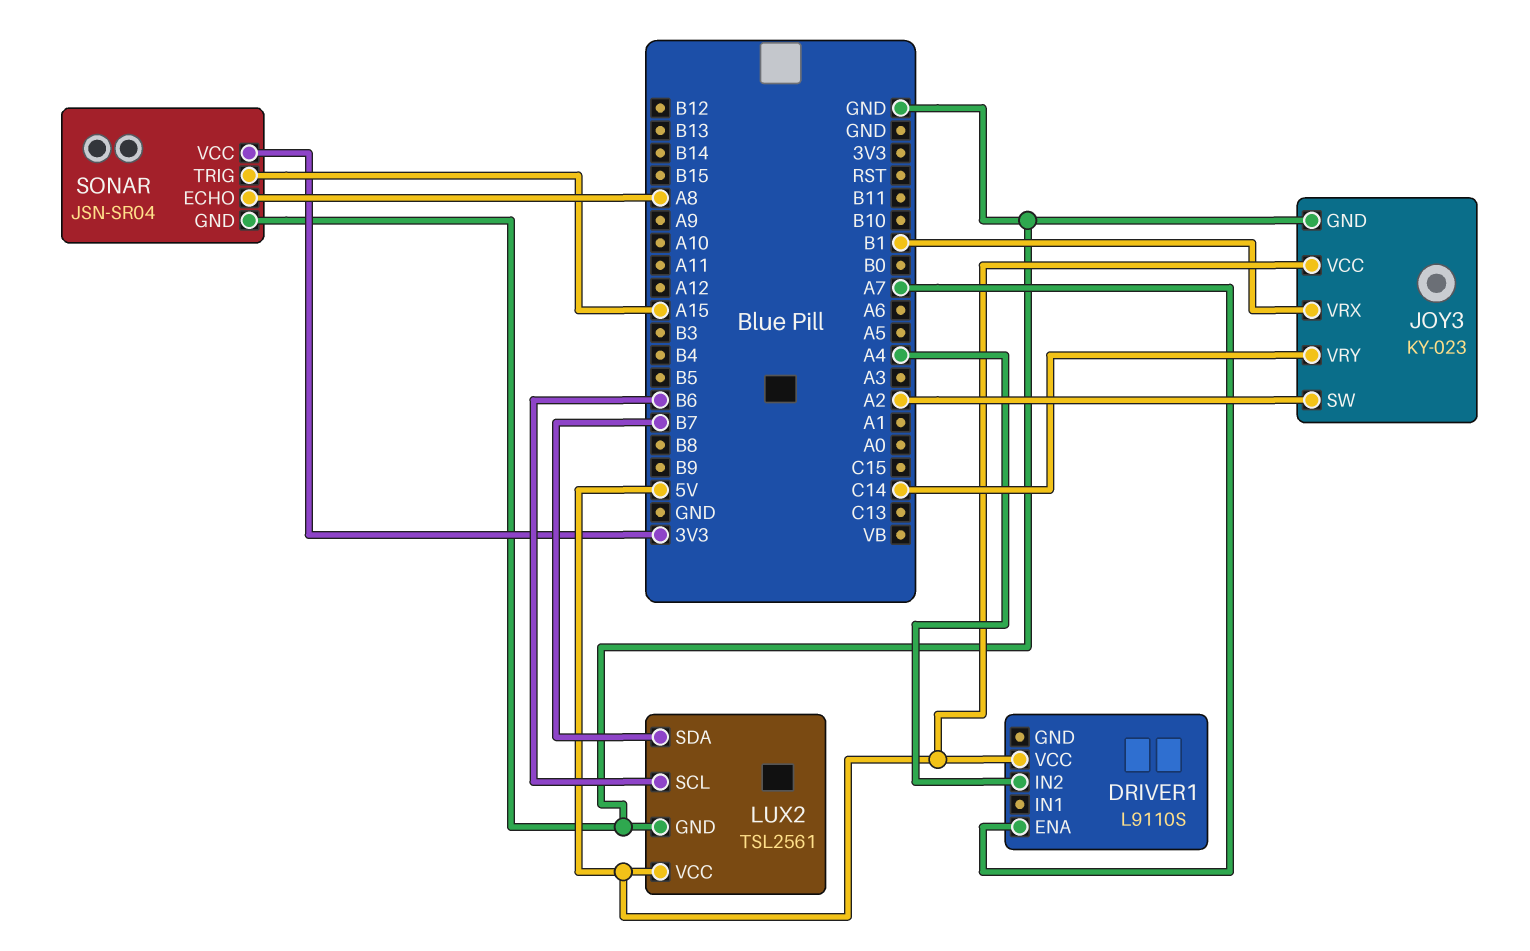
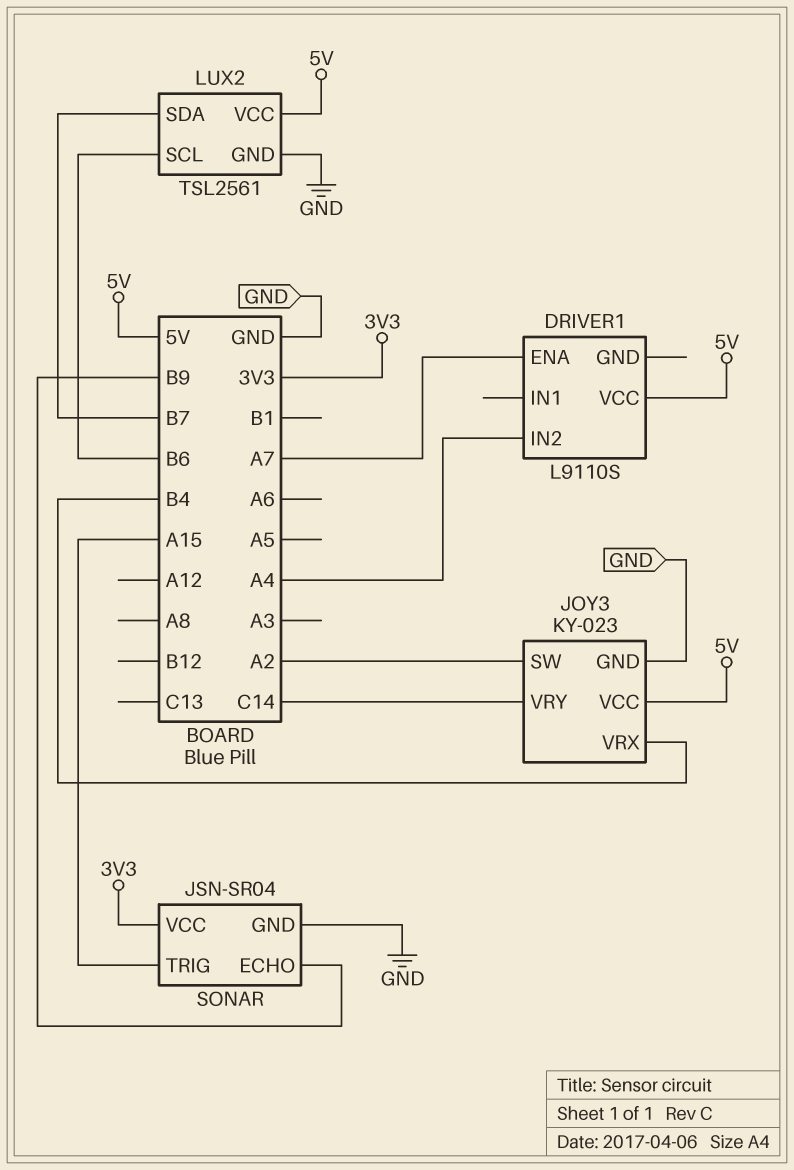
JOY3 pin VRX: B1 -> B4
SONAR pin ECHO: A8 -> B9

